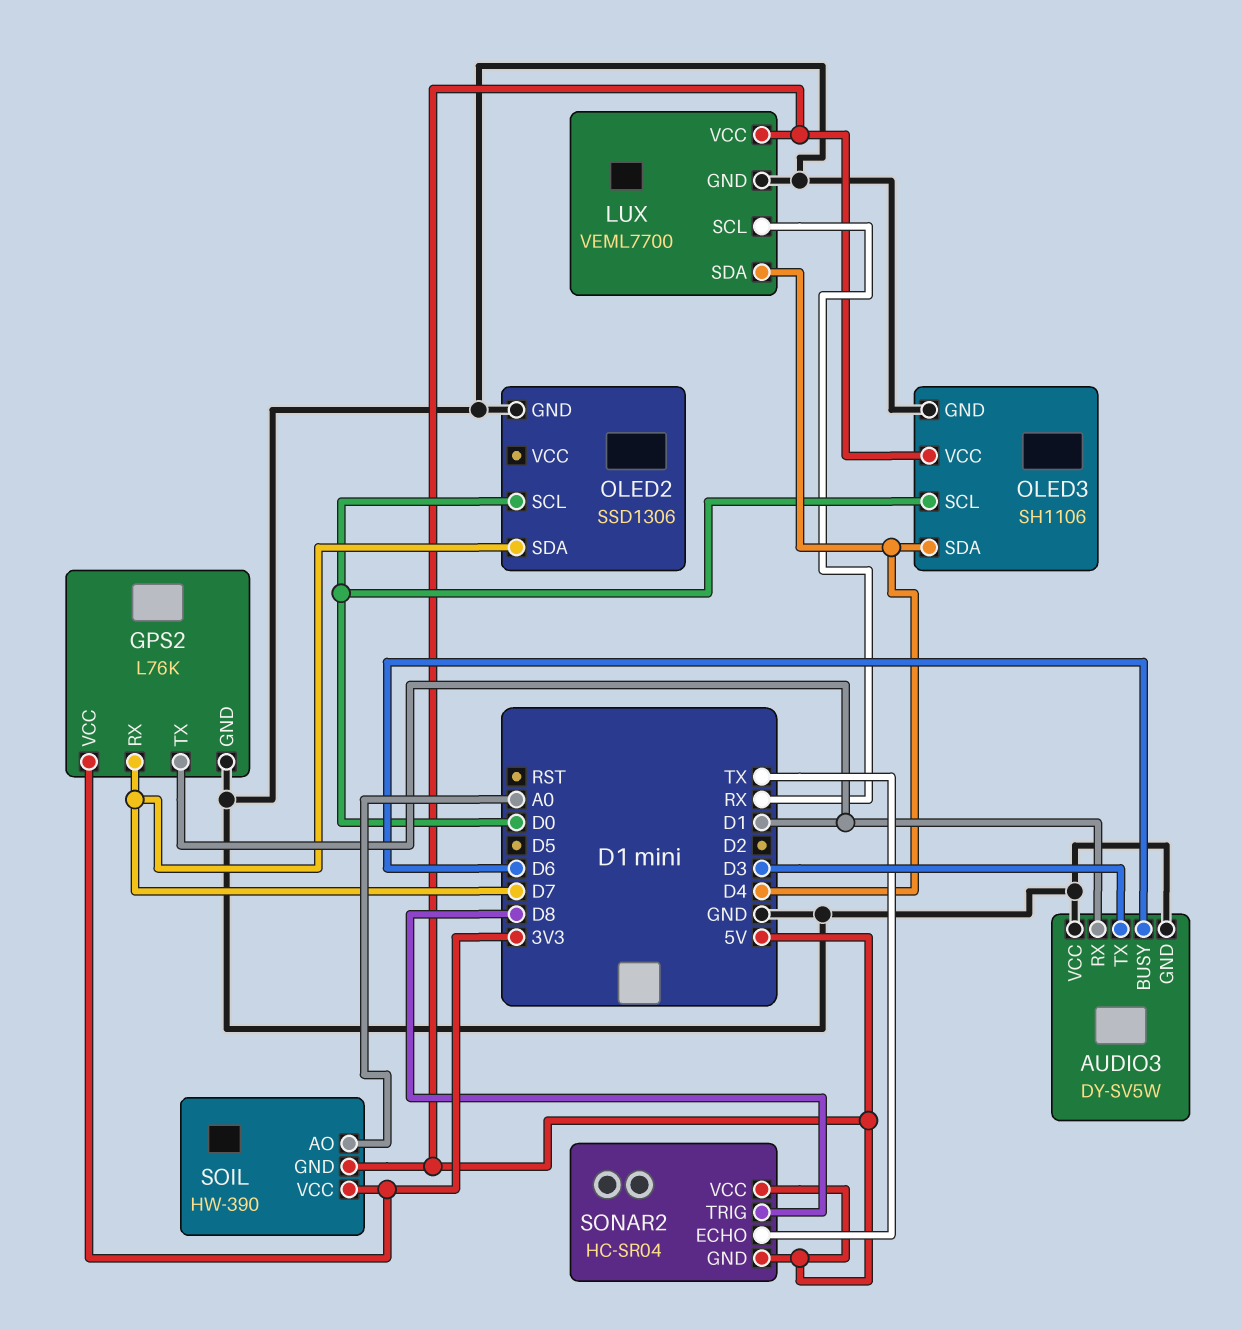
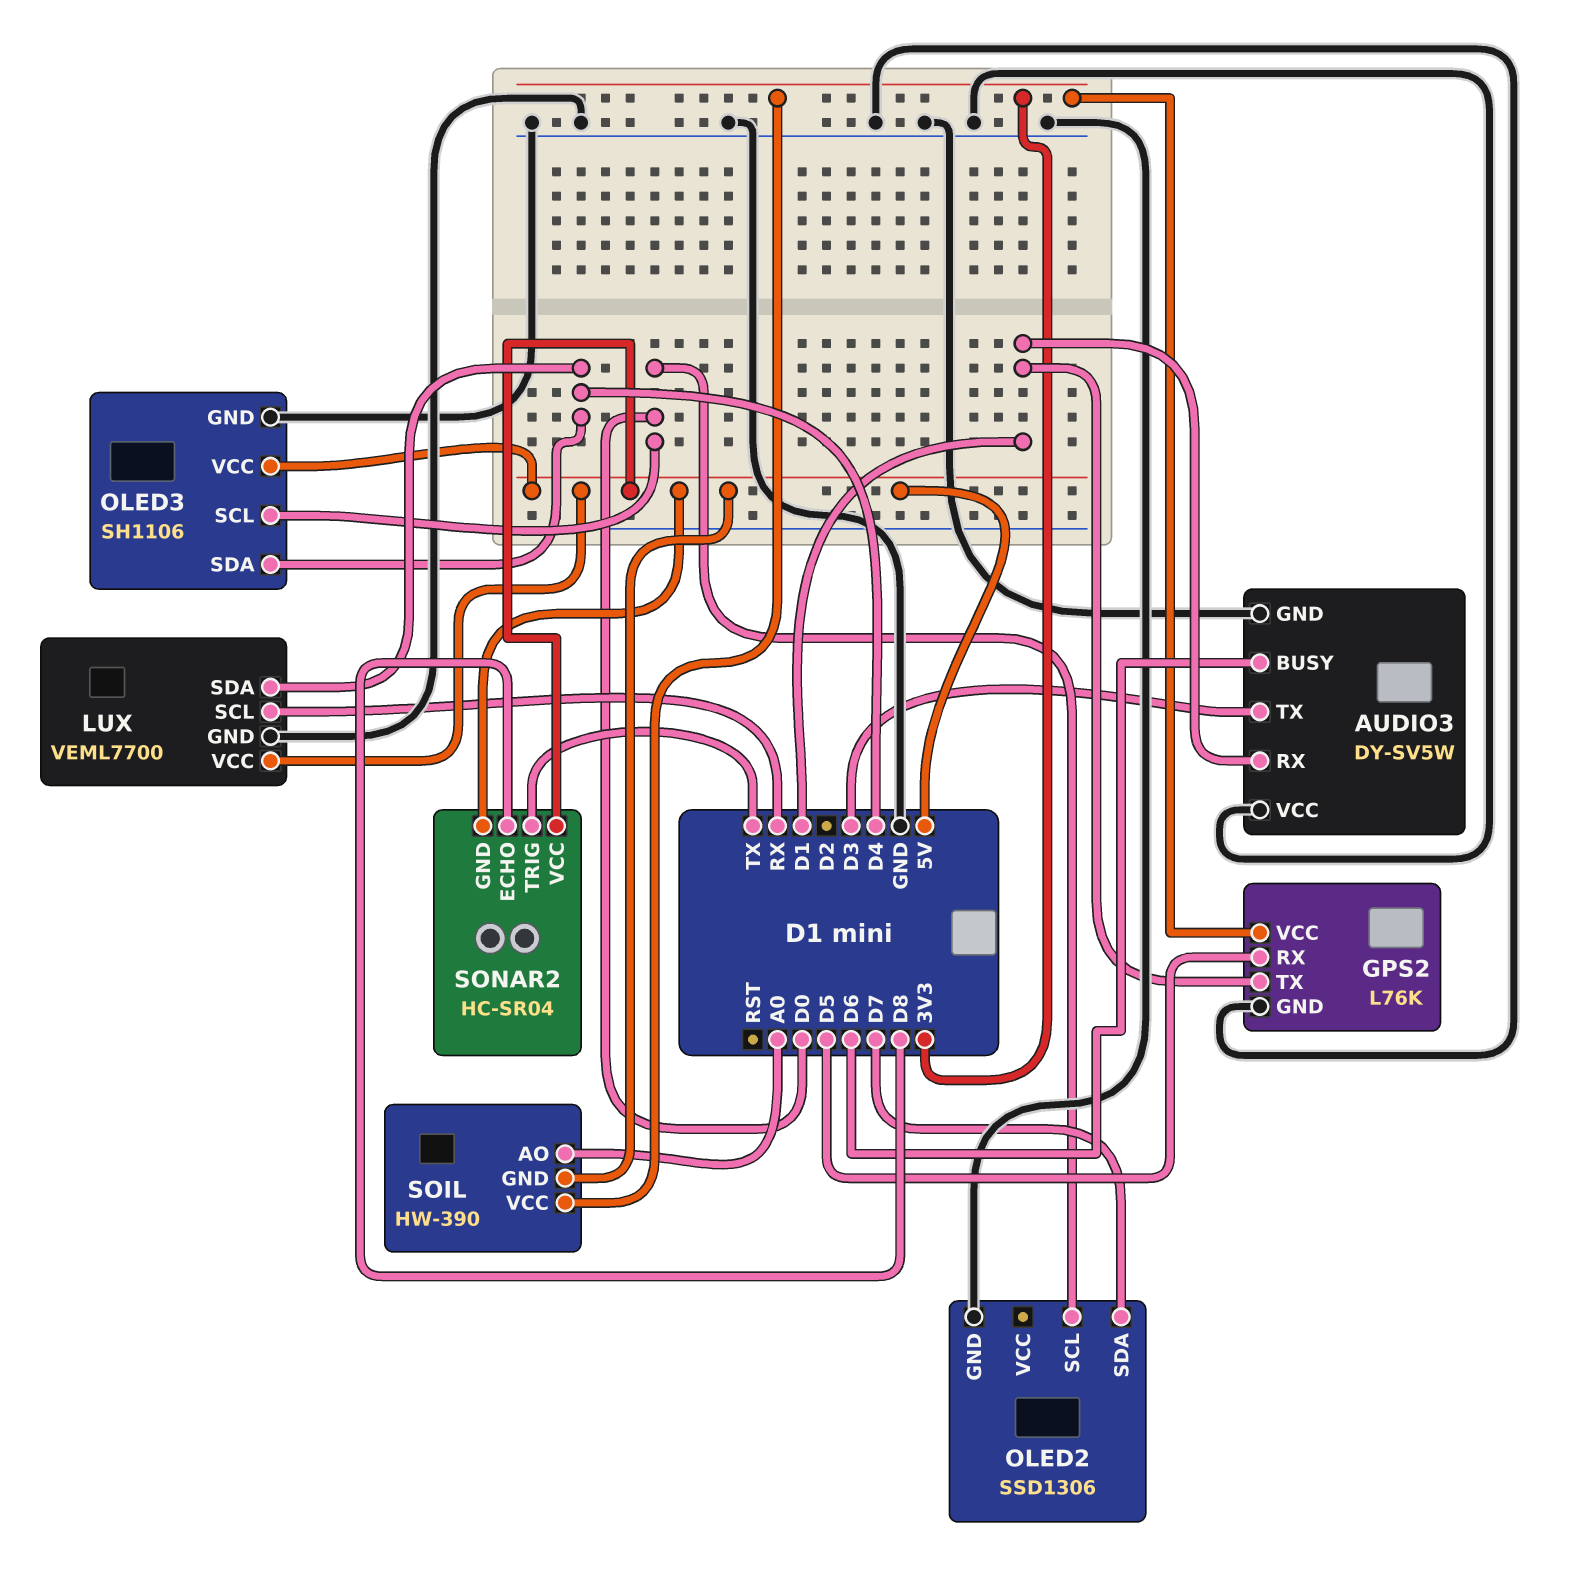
GPS2 pin RX: D7 -> D5
SONAR2 pin ECHO: TX -> D8
SONAR2 pin TRIG: D8 -> TX

